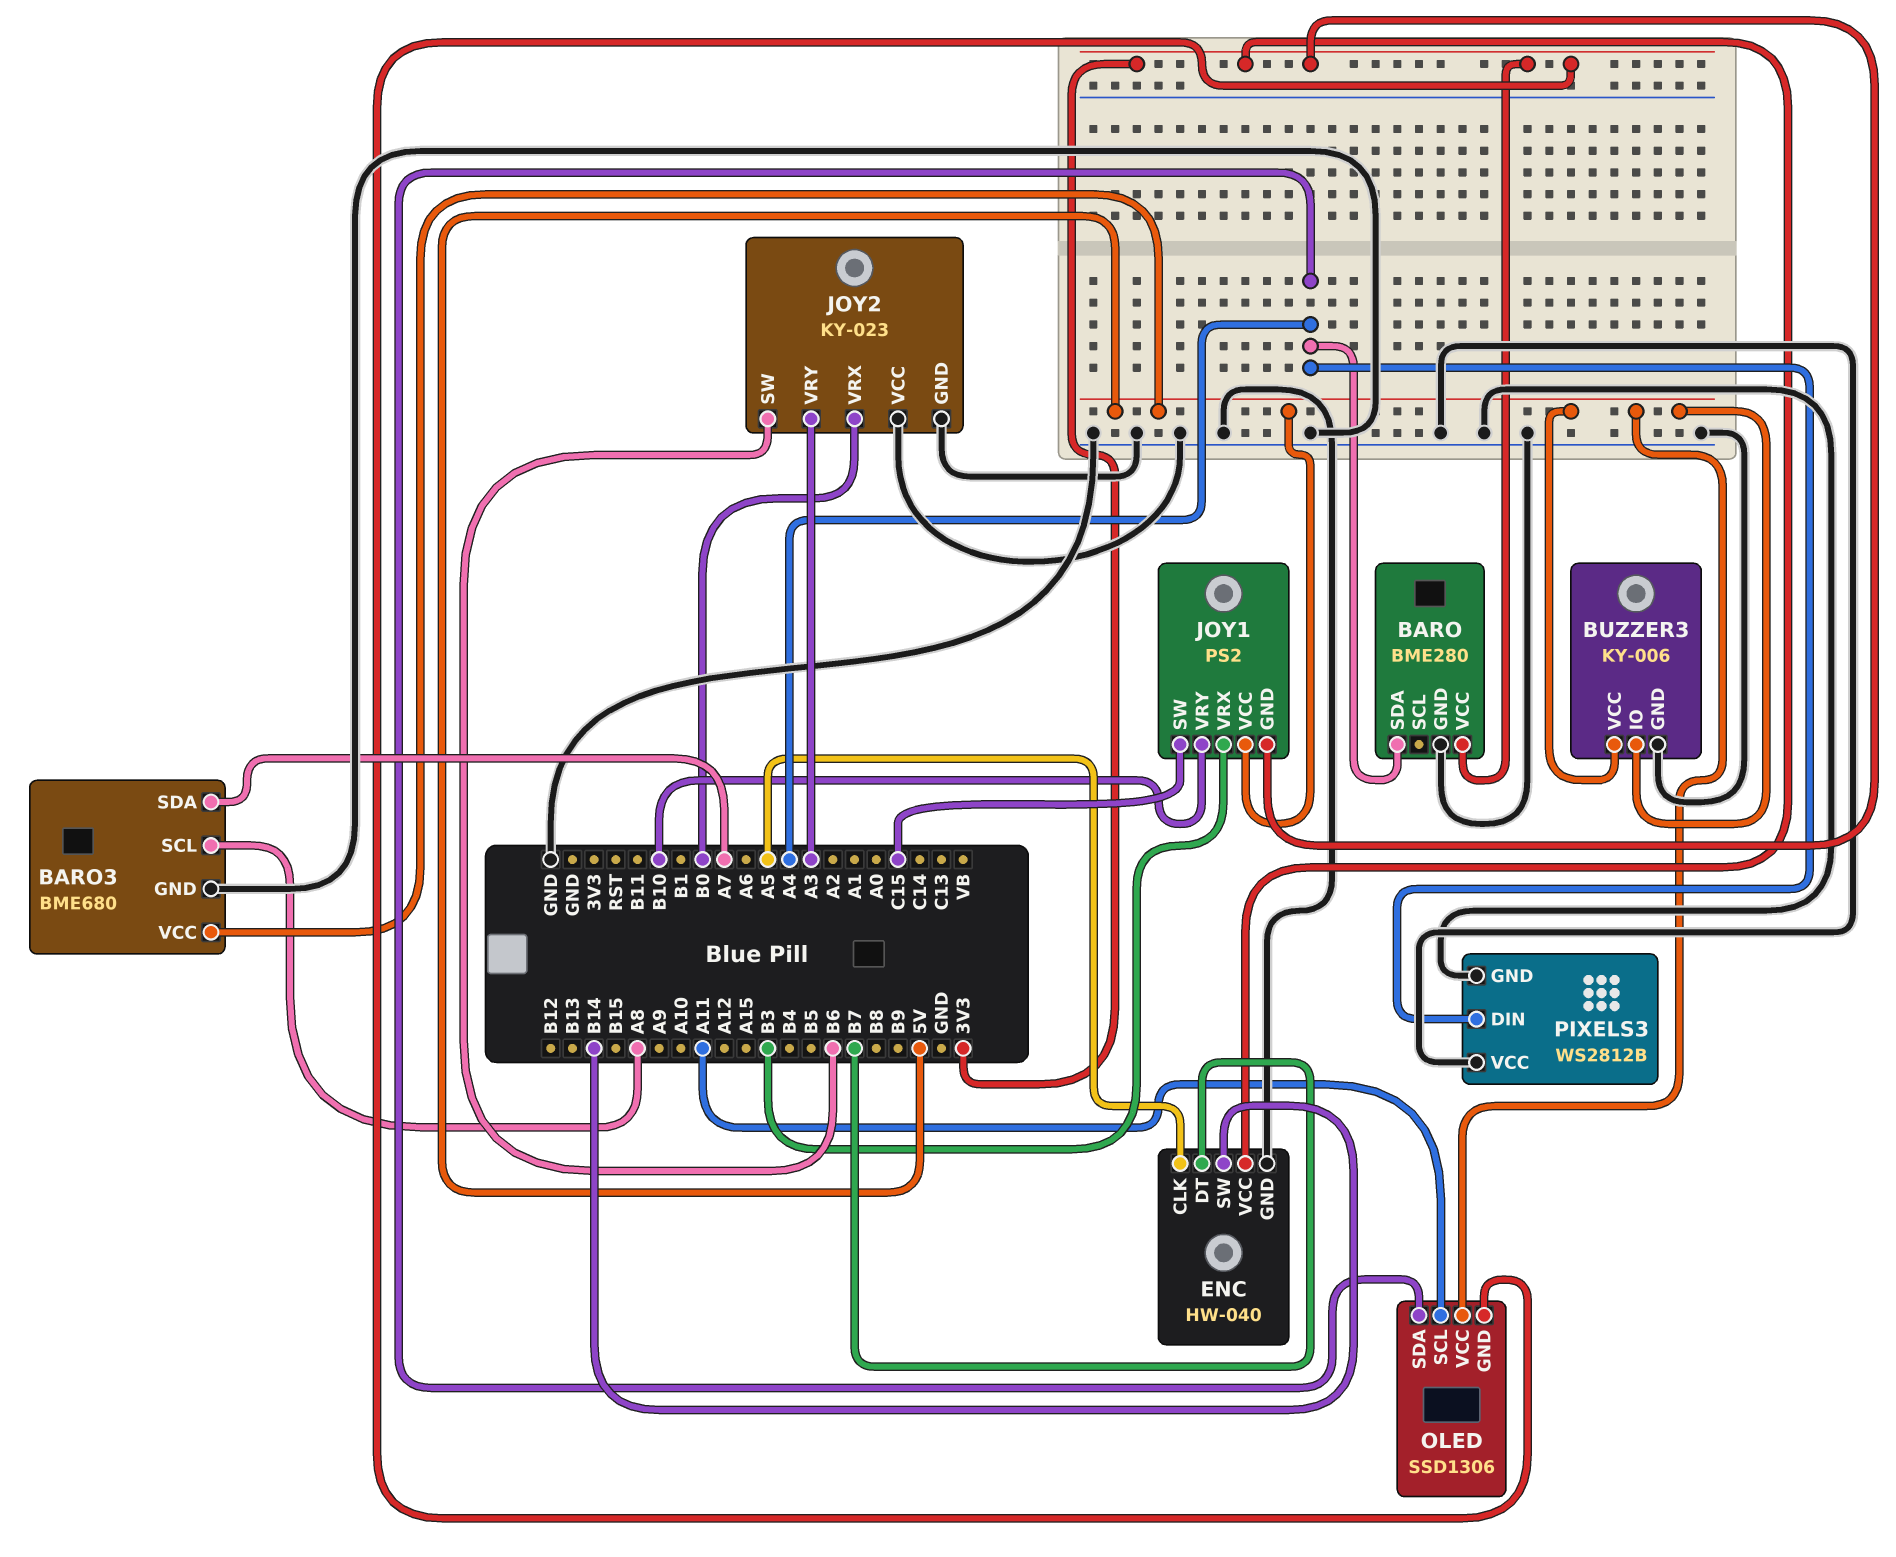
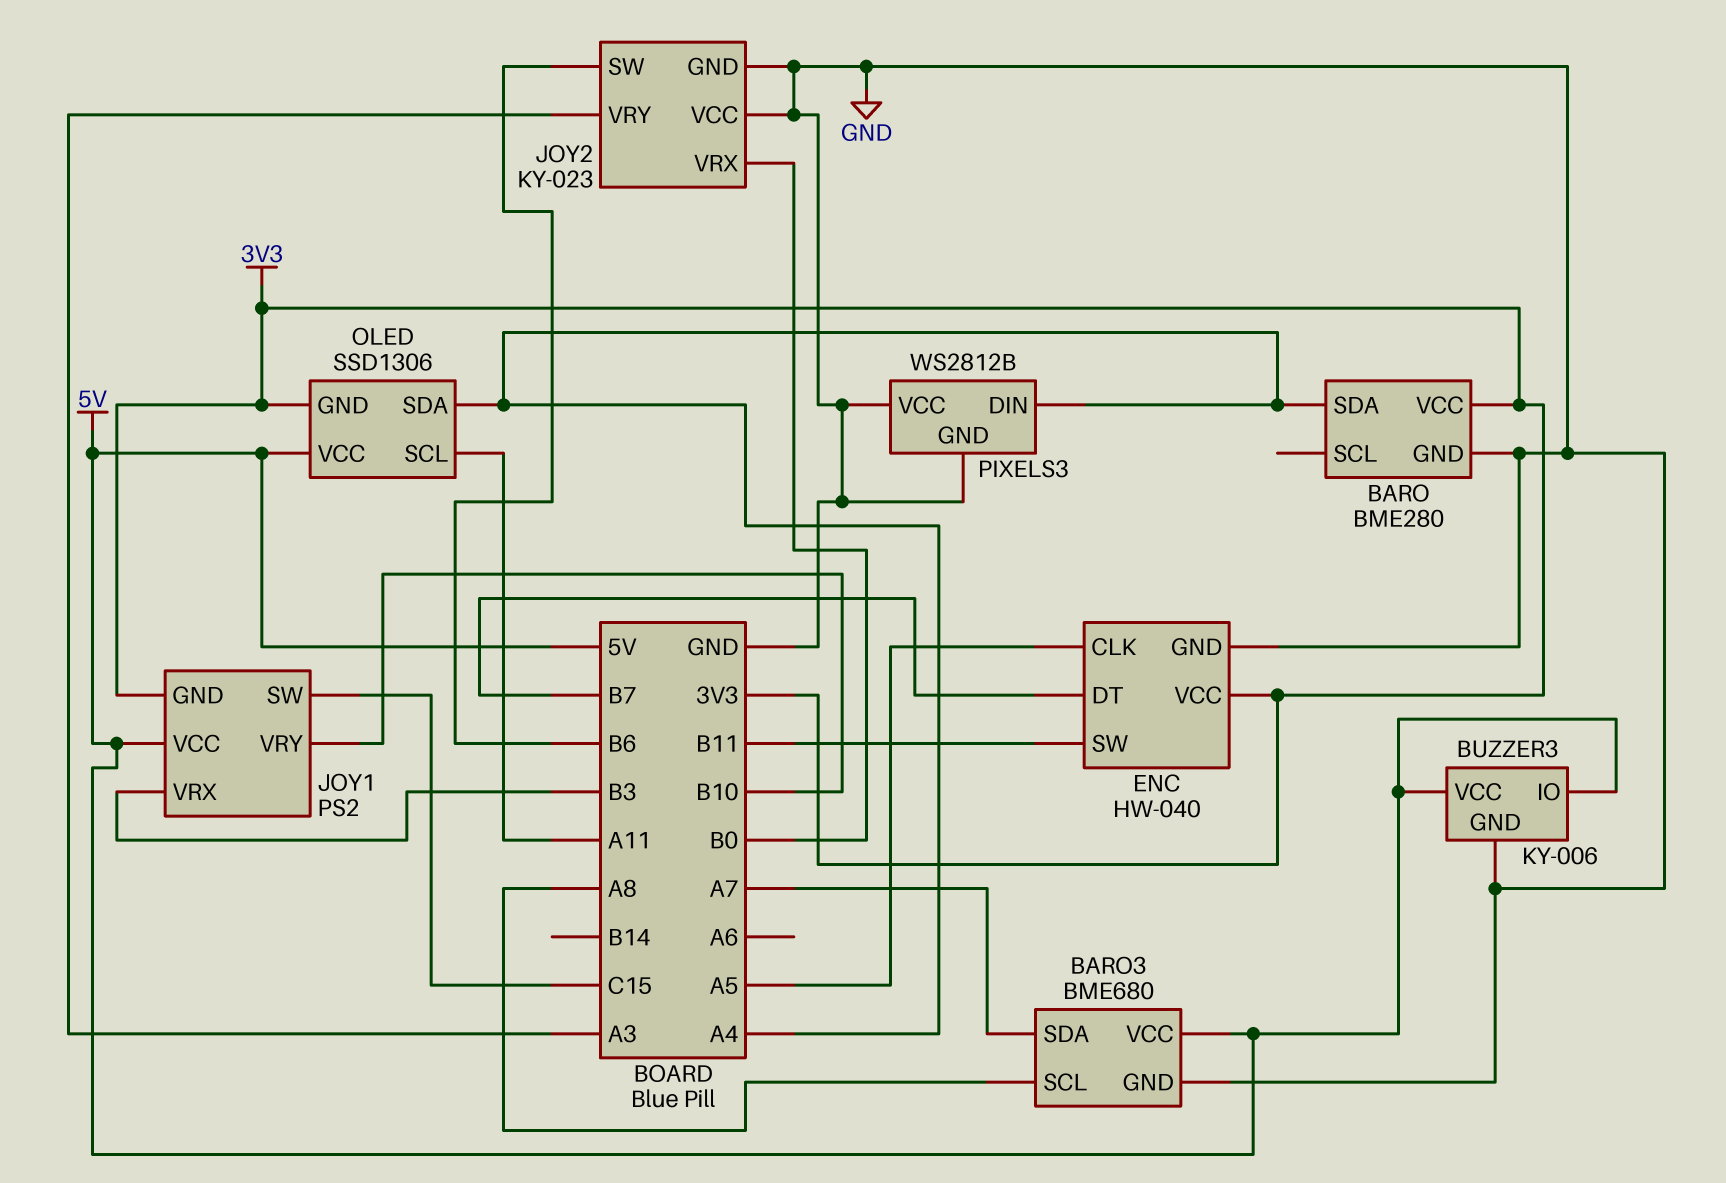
ENC pin SW: B14 -> B11

